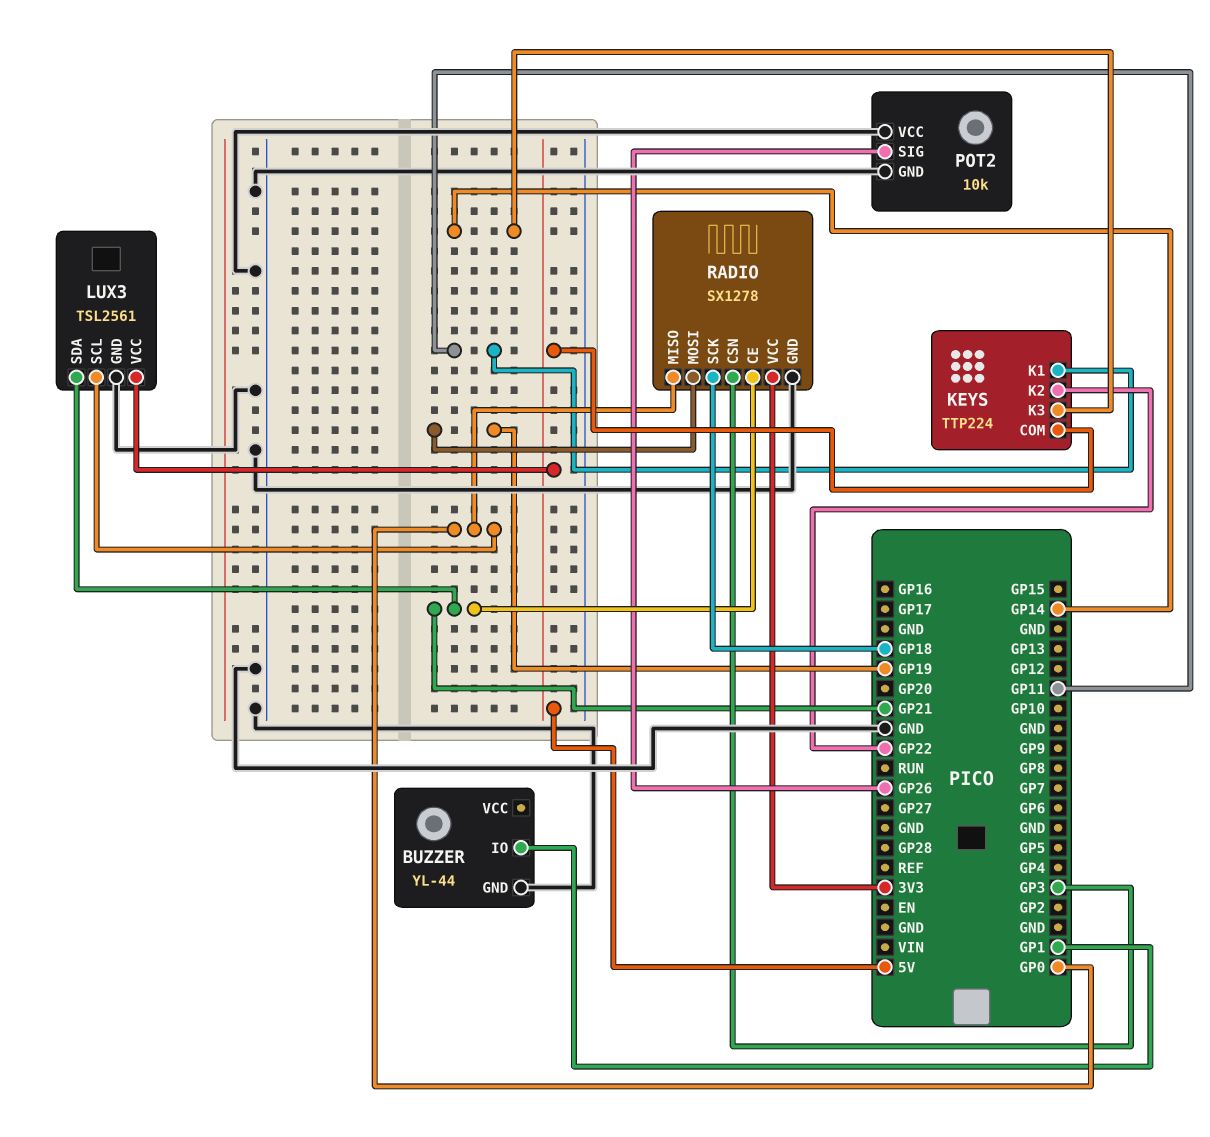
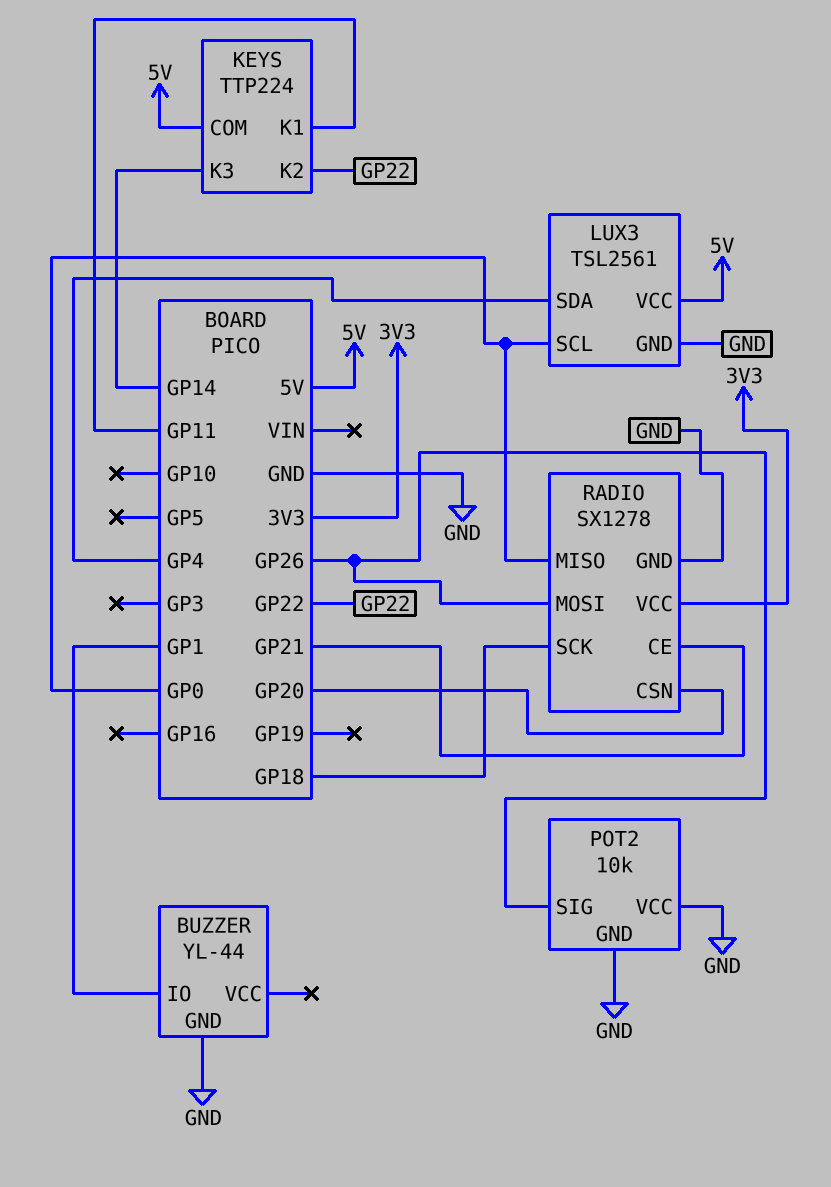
LUX3 pin SDA: GP21 -> GP4
RADIO pin CSN: GP3 -> GP20
RADIO pin MOSI: GP19 -> GP26

